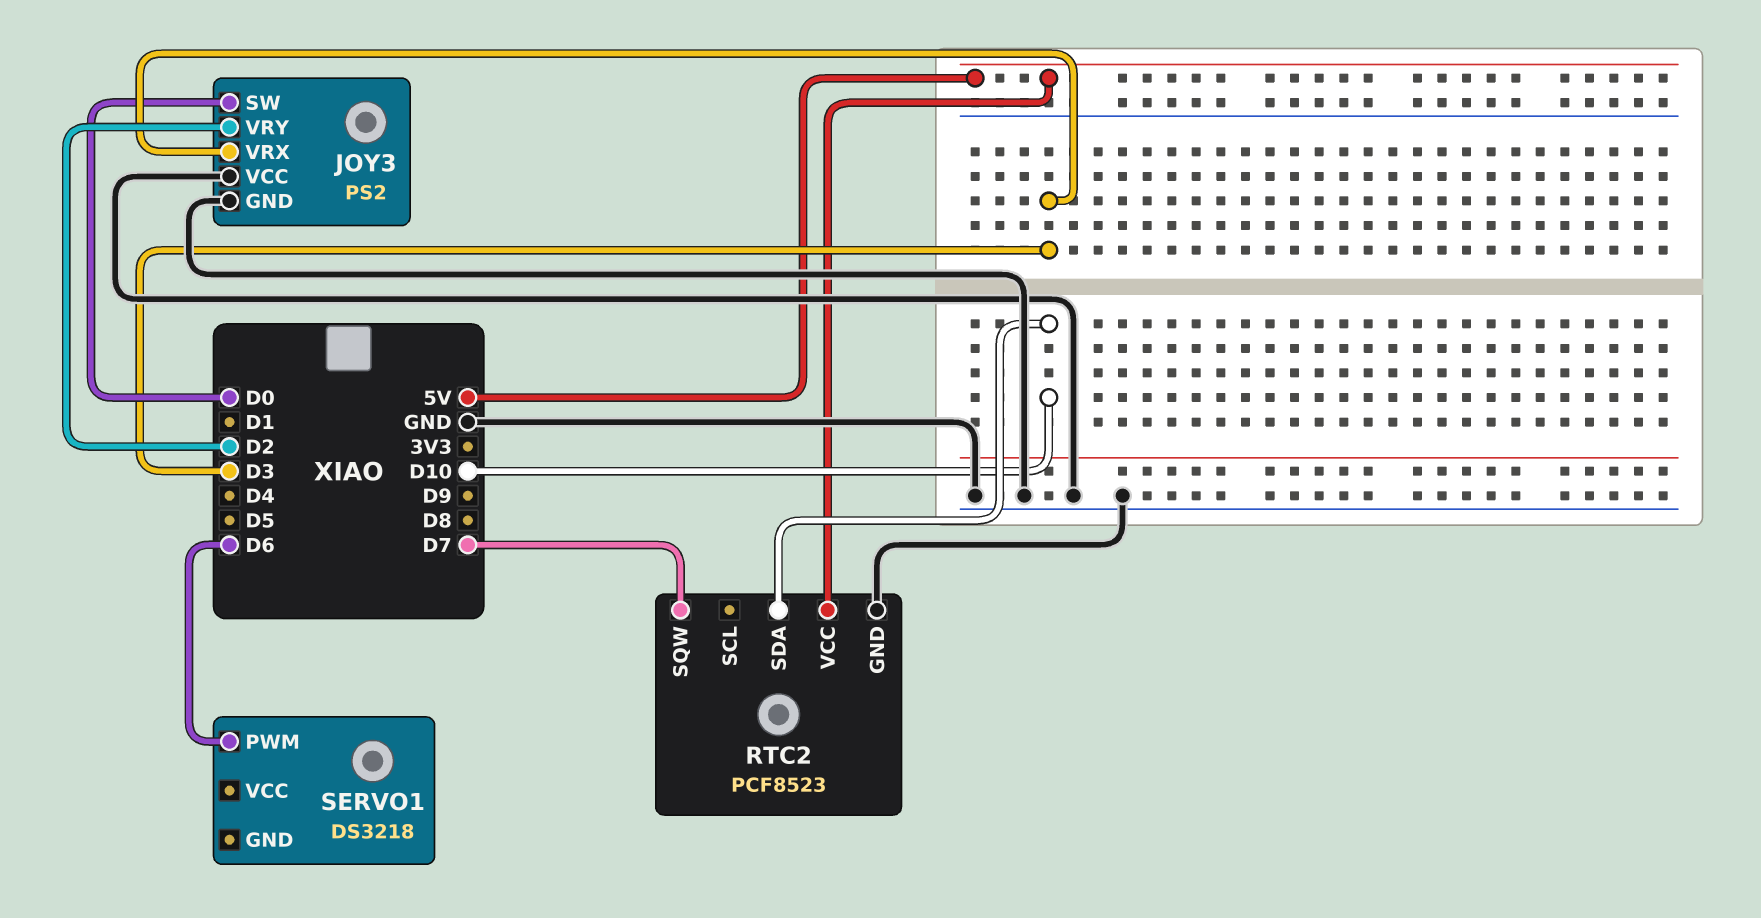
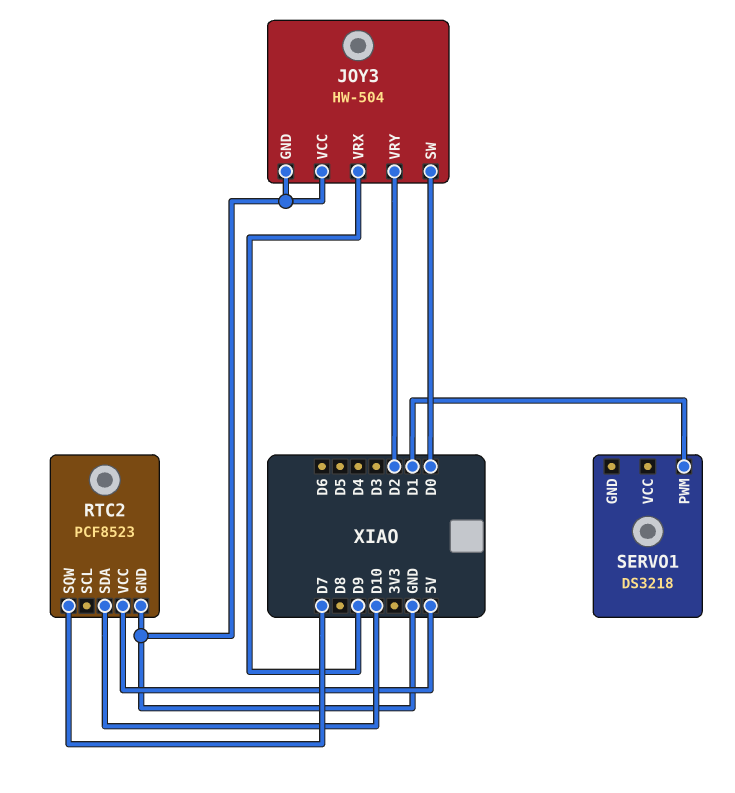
JOY3: PS2 -> HW-504
JOY3 pin VRX: D3 -> D9
SERVO1 pin PWM: D6 -> D1

